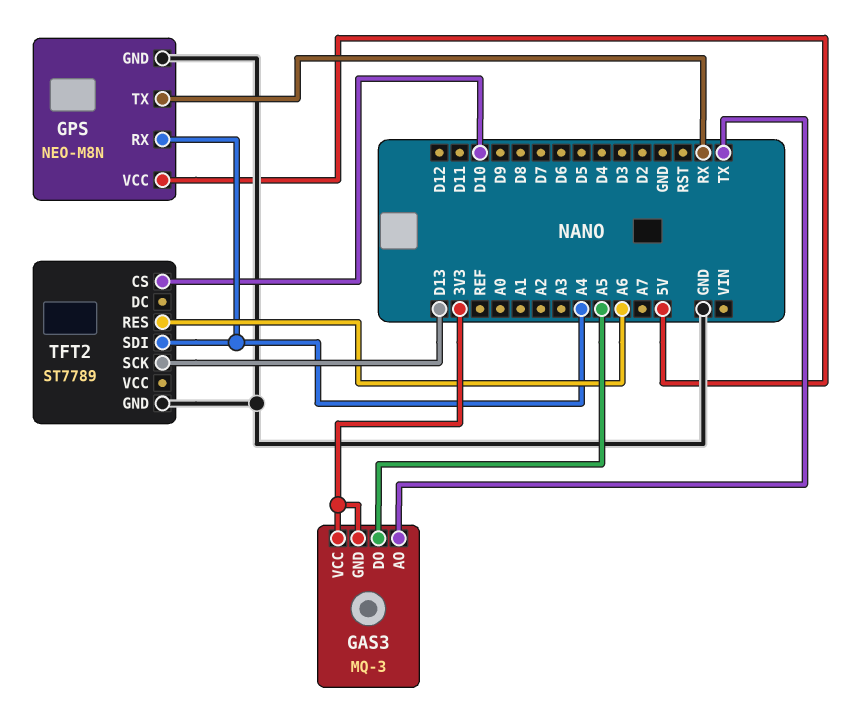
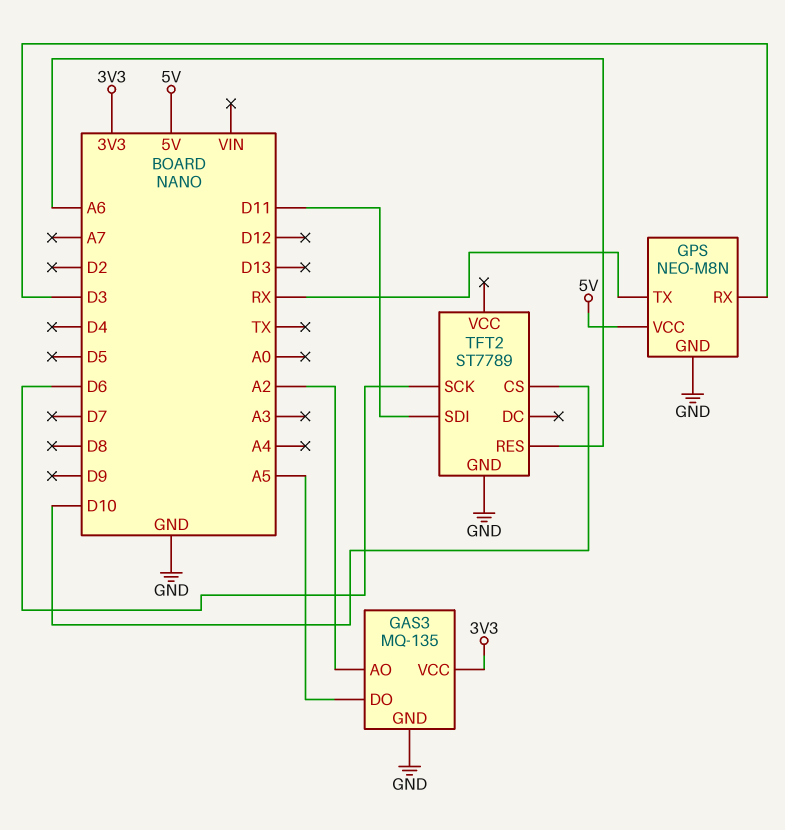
GAS3: MQ-3 -> MQ-135
GAS3 pin AO: TX -> A2
GAS3 pin GND: 3V3 -> GND
GPS pin RX: A4 -> D3
TFT2 pin SCK: D13 -> D6
TFT2 pin SDI: A4 -> D11

